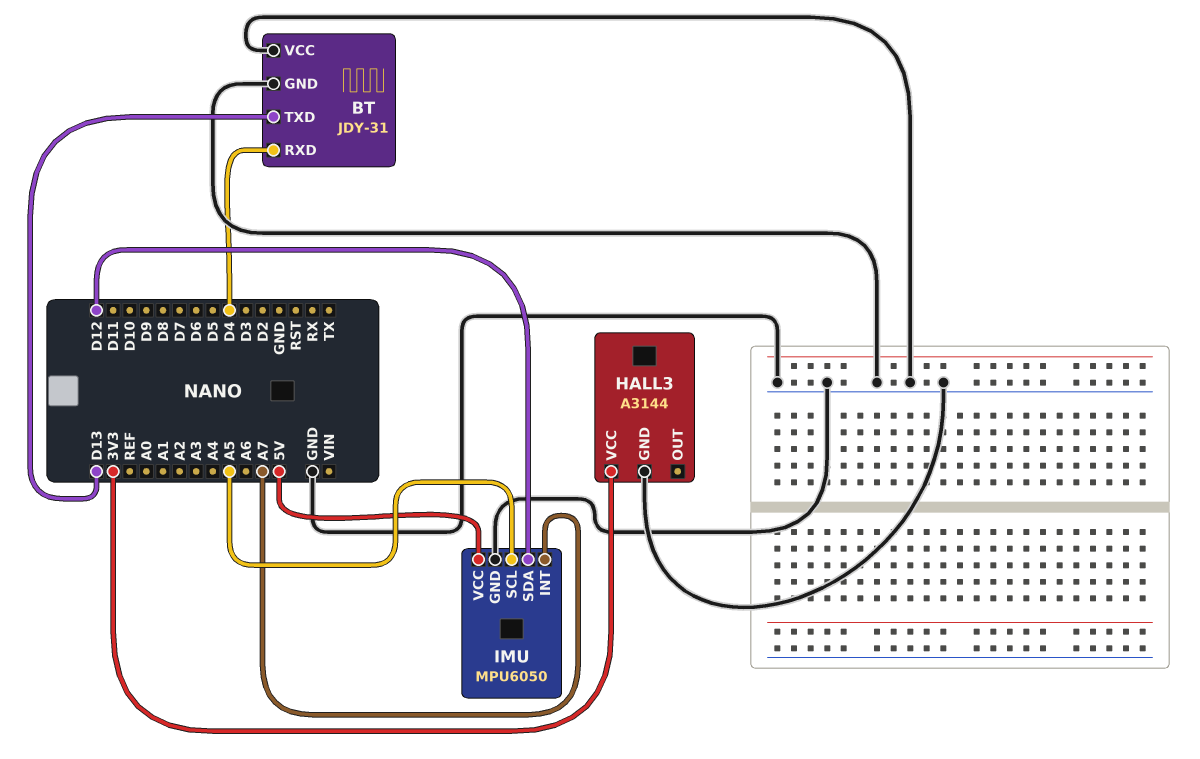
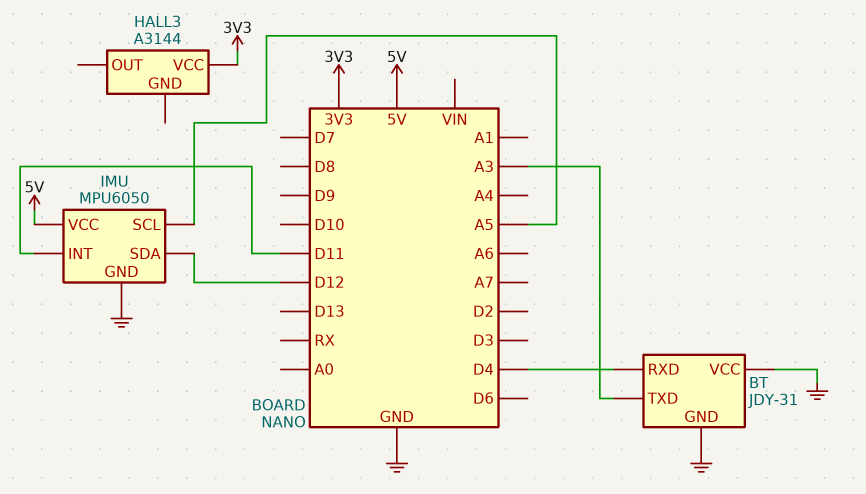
BT pin TXD: D13 -> A3
HALL3 pin GND: GND -> none
IMU pin INT: A7 -> D11

